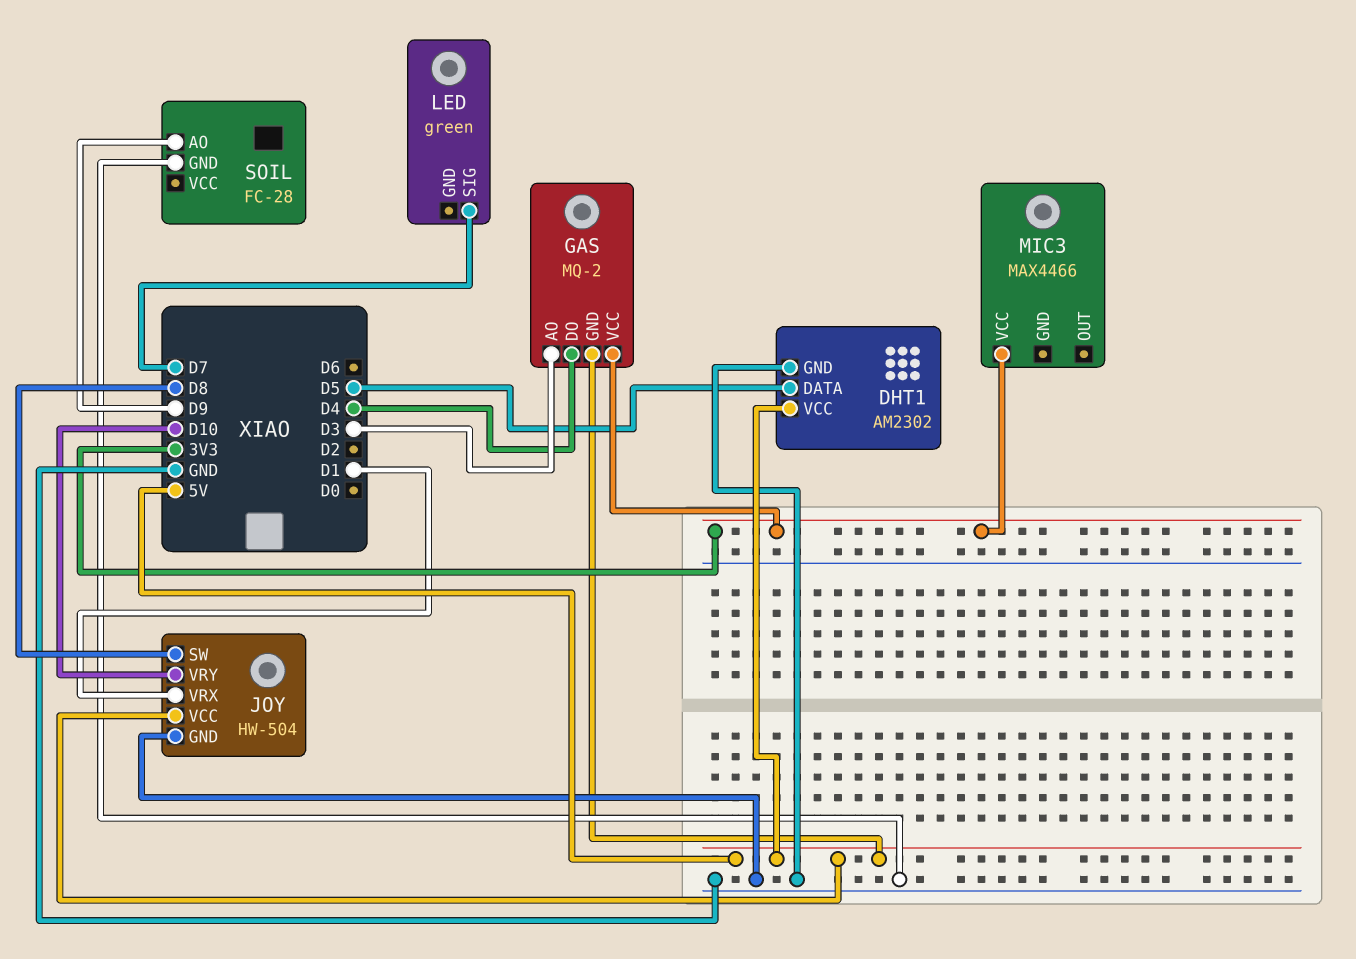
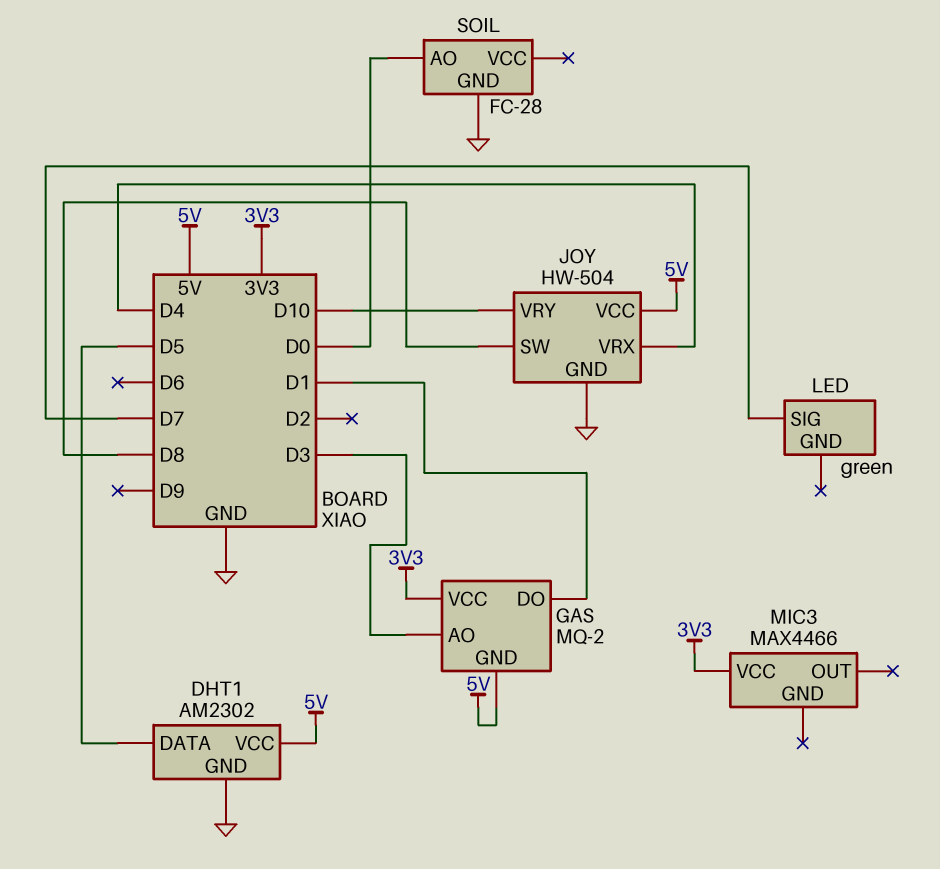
GAS pin DO: D4 -> D1
JOY pin VRX: D1 -> D4
SOIL pin AO: D9 -> D0

